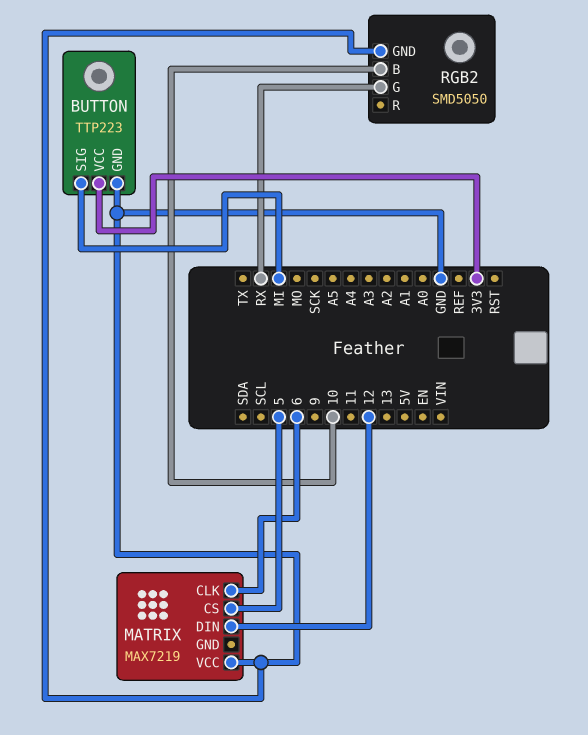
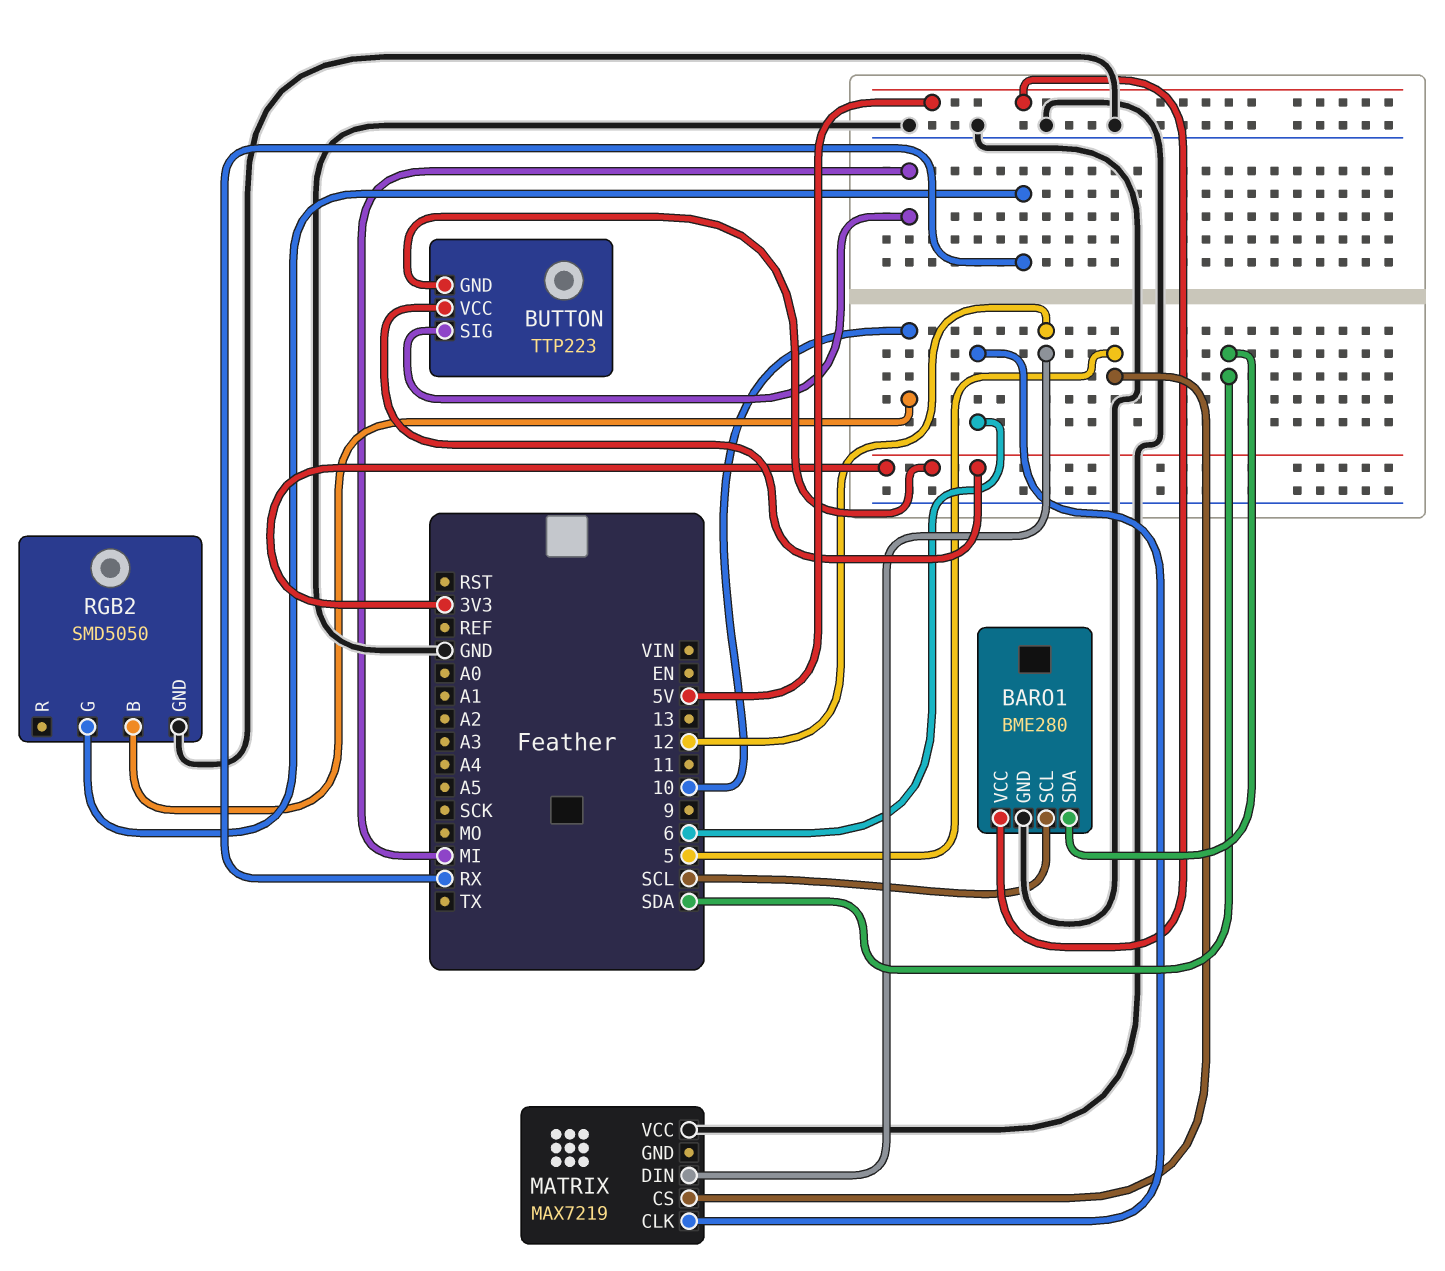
BARO1: none -> BME280
BARO1 pin GND: none -> GND
BARO1 pin SCL: none -> SCL
BARO1 pin SDA: none -> SDA
BARO1 pin VCC: none -> 5V
BUTTON pin GND: GND -> 3V3

